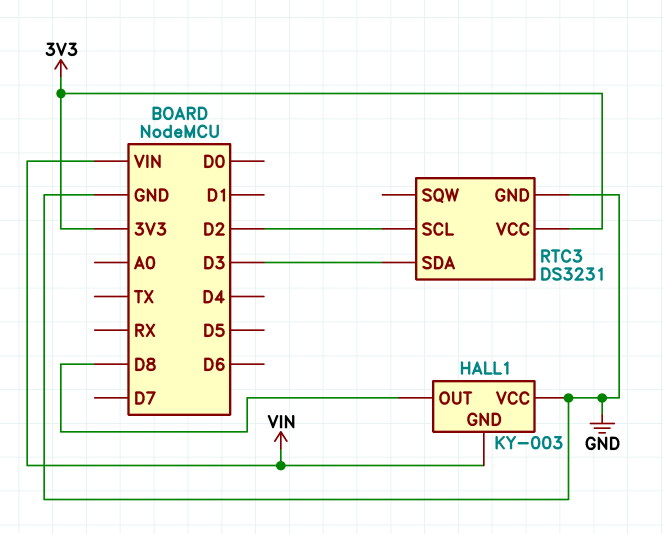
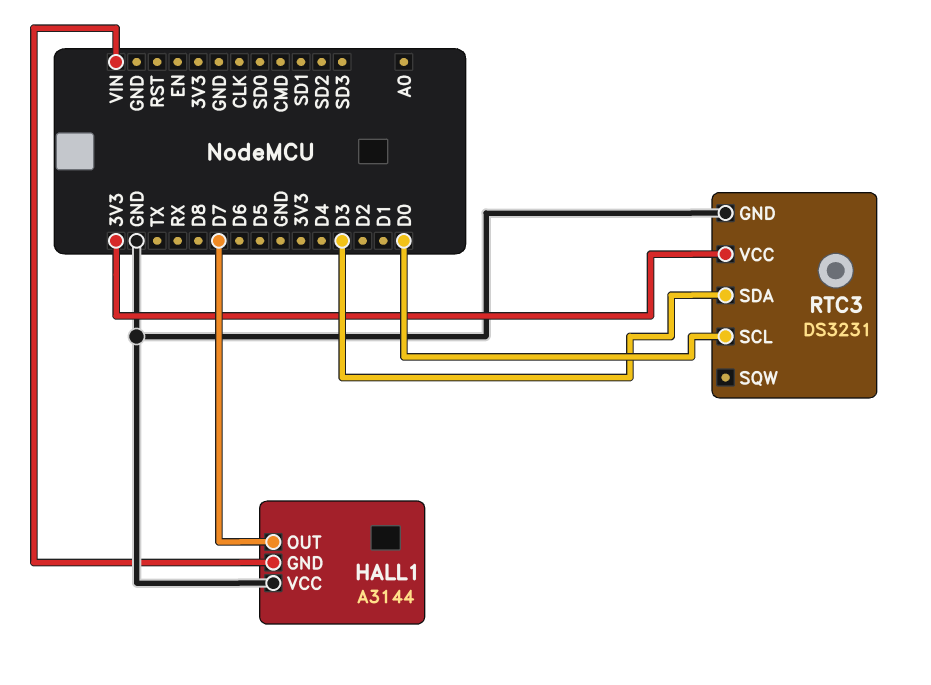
HALL1: KY-003 -> A3144
HALL1 pin OUT: D8 -> D7
RTC3 pin SCL: D2 -> D0

